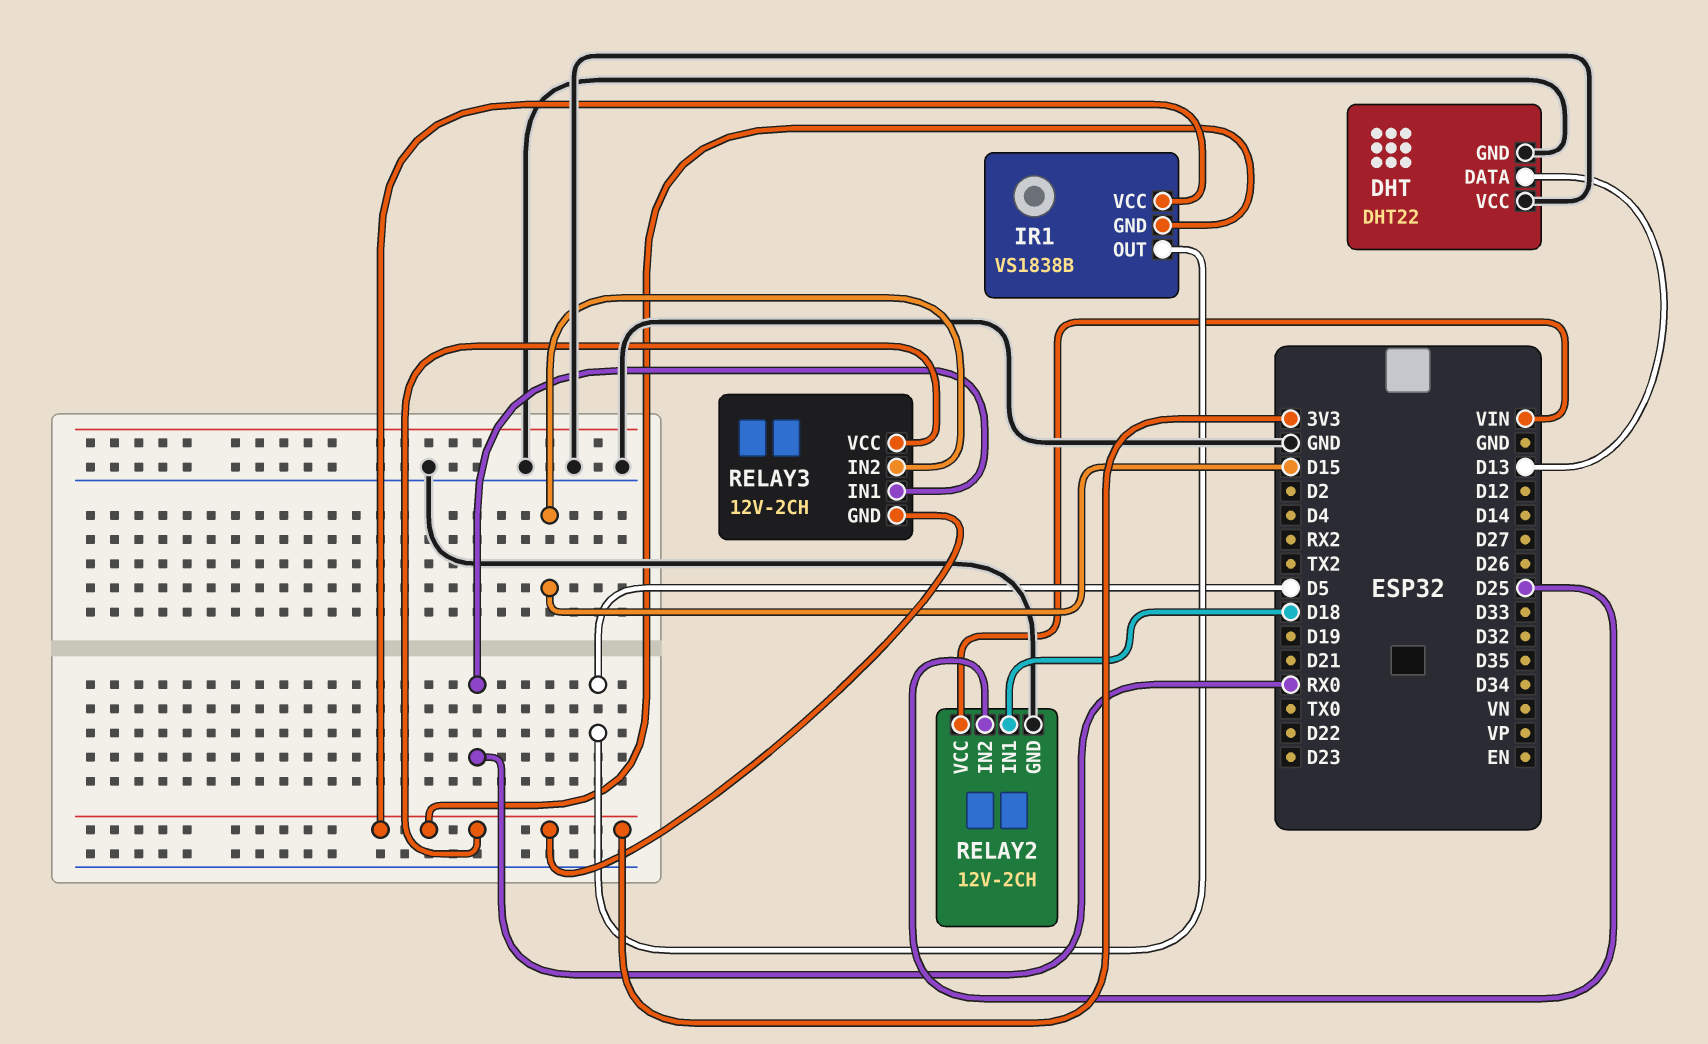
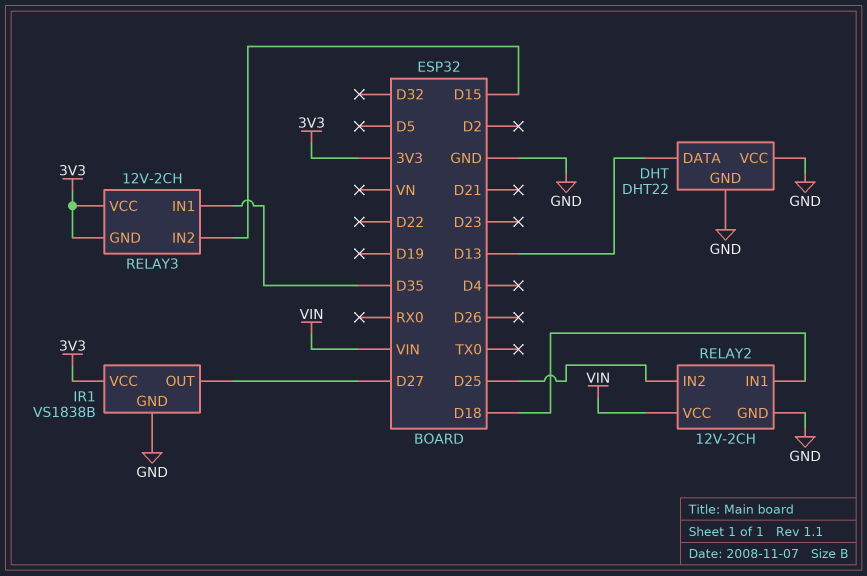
IR1 pin GND: 3V3 -> GND
IR1 pin OUT: D5 -> D27
RELAY3 pin IN1: RX0 -> D35

